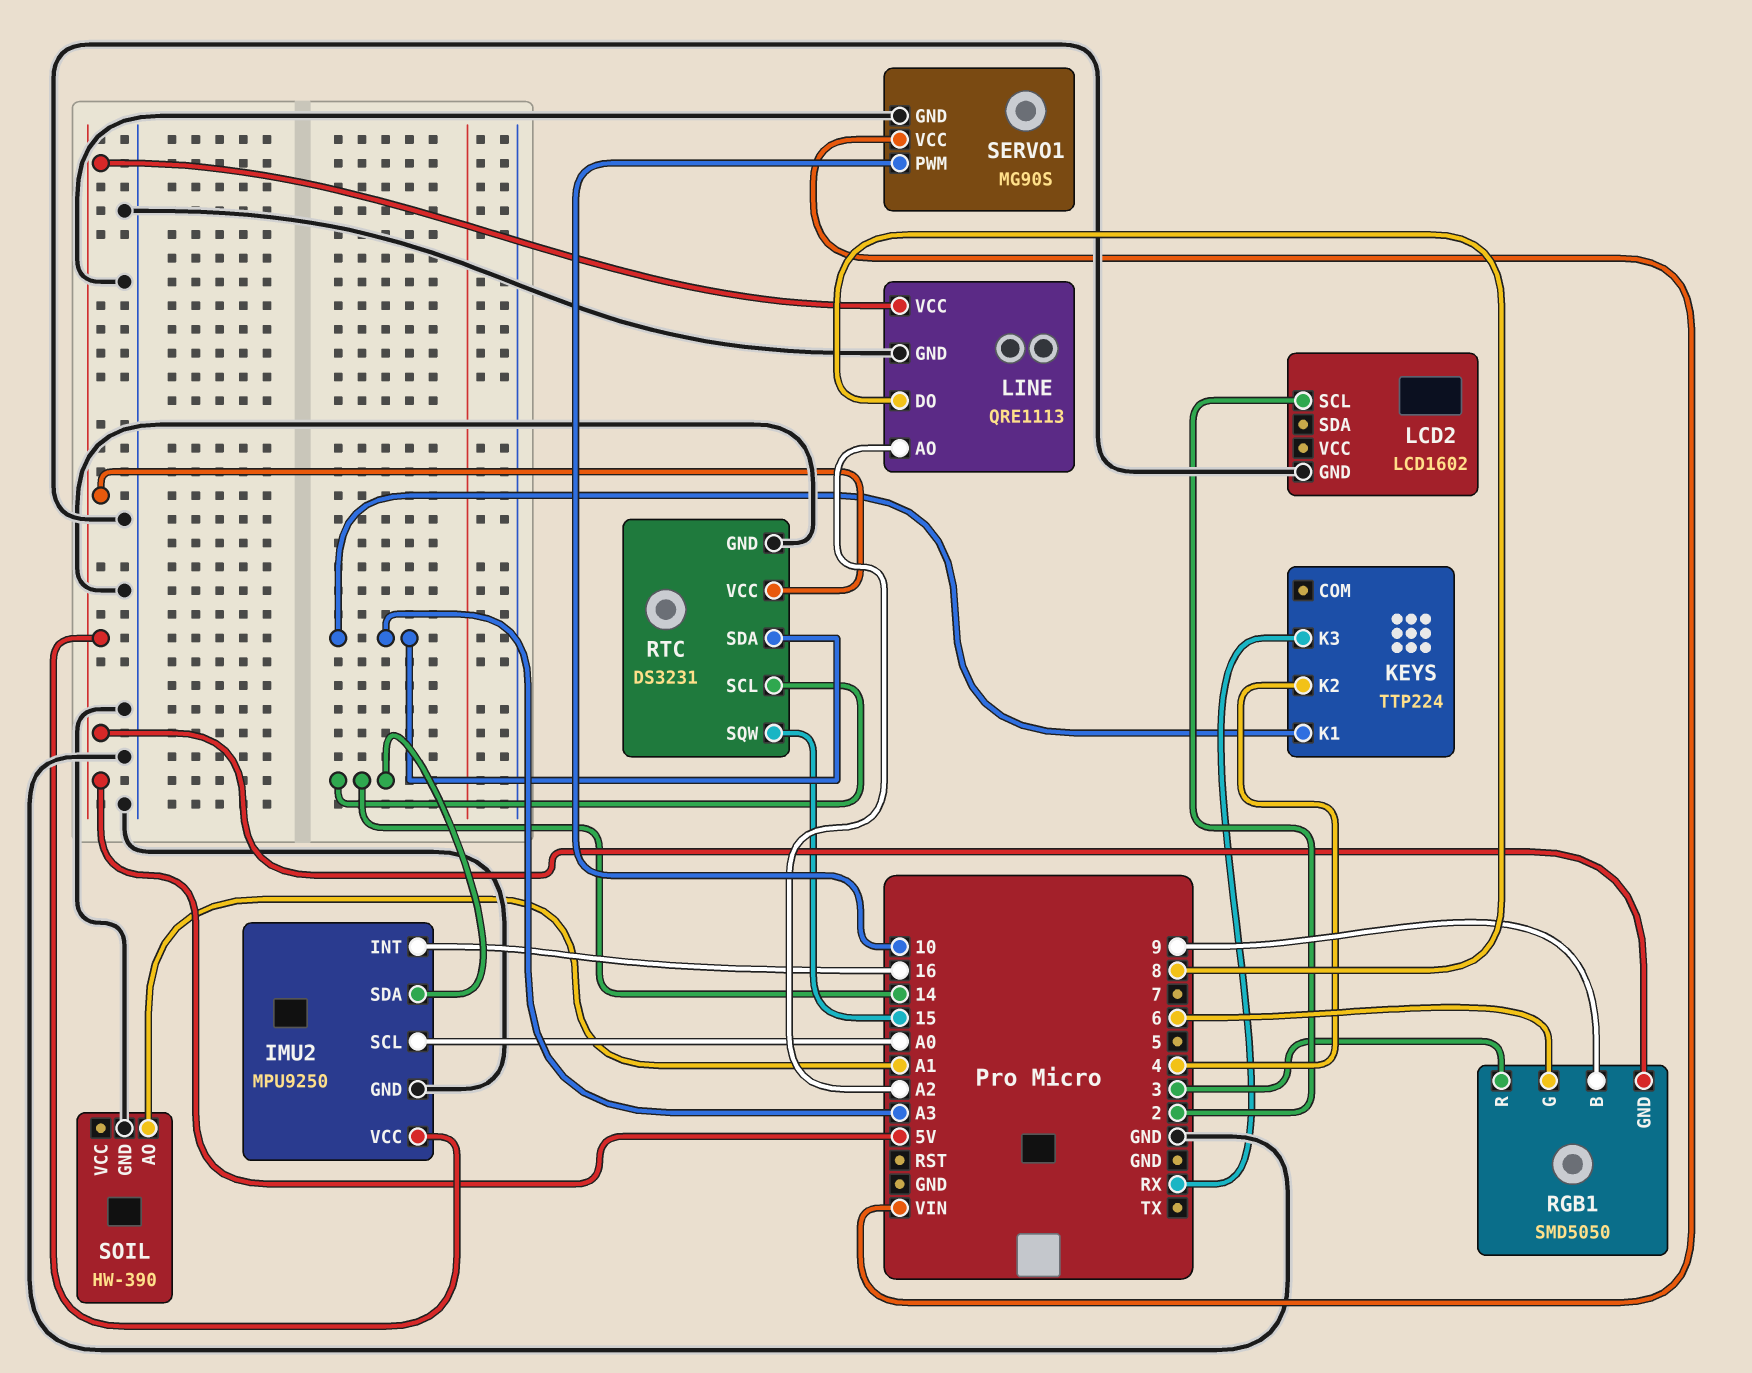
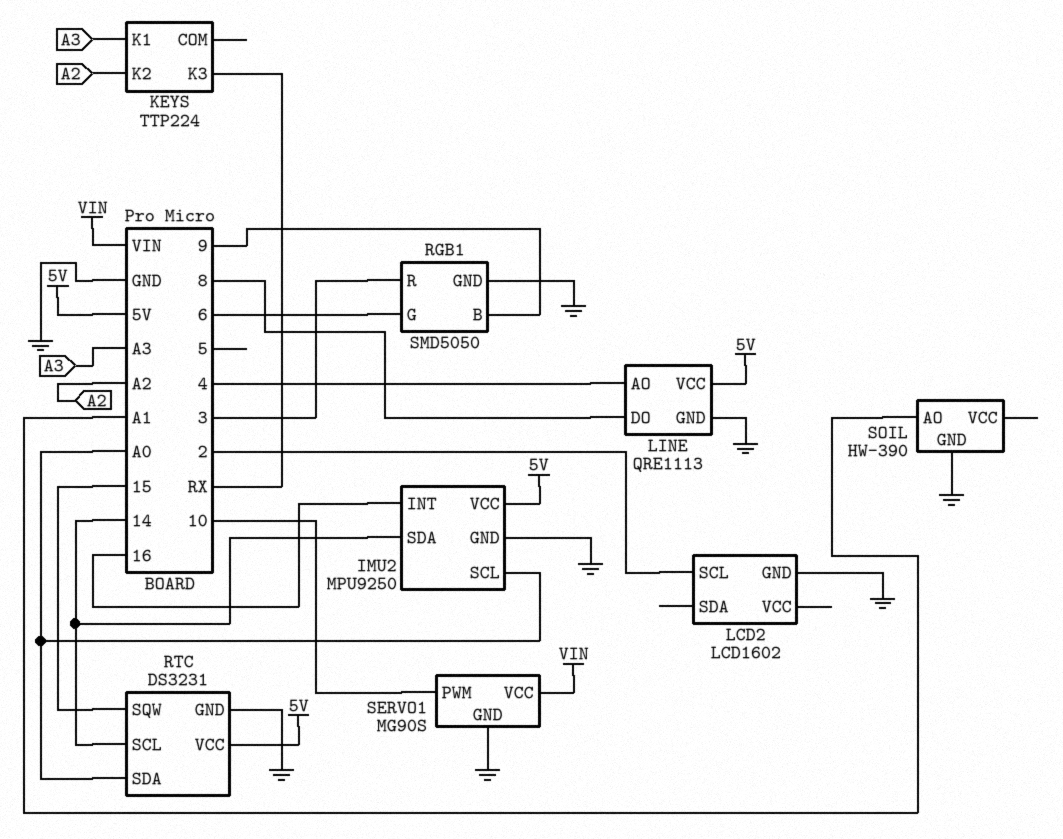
KEYS pin K2: 4 -> A2
LINE pin AO: A2 -> 4
RGB1 pin GND: 5V -> GND
RTC pin SDA: A3 -> A0

